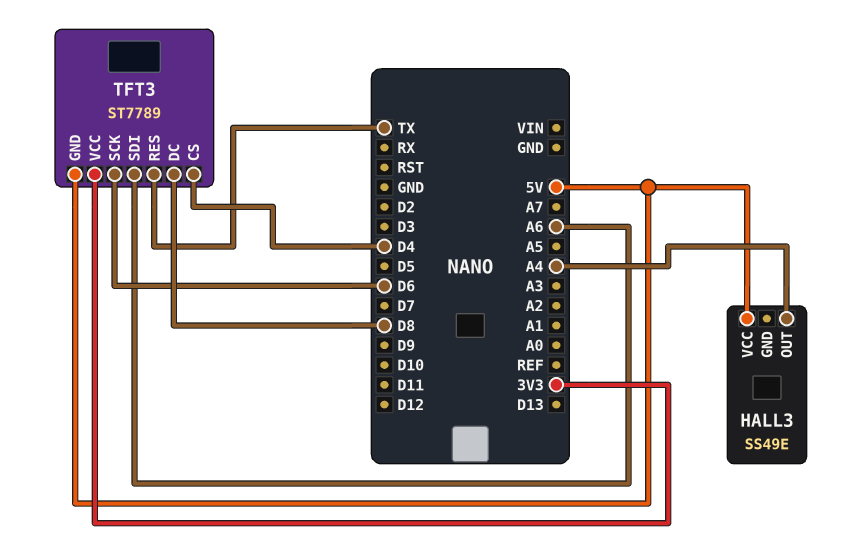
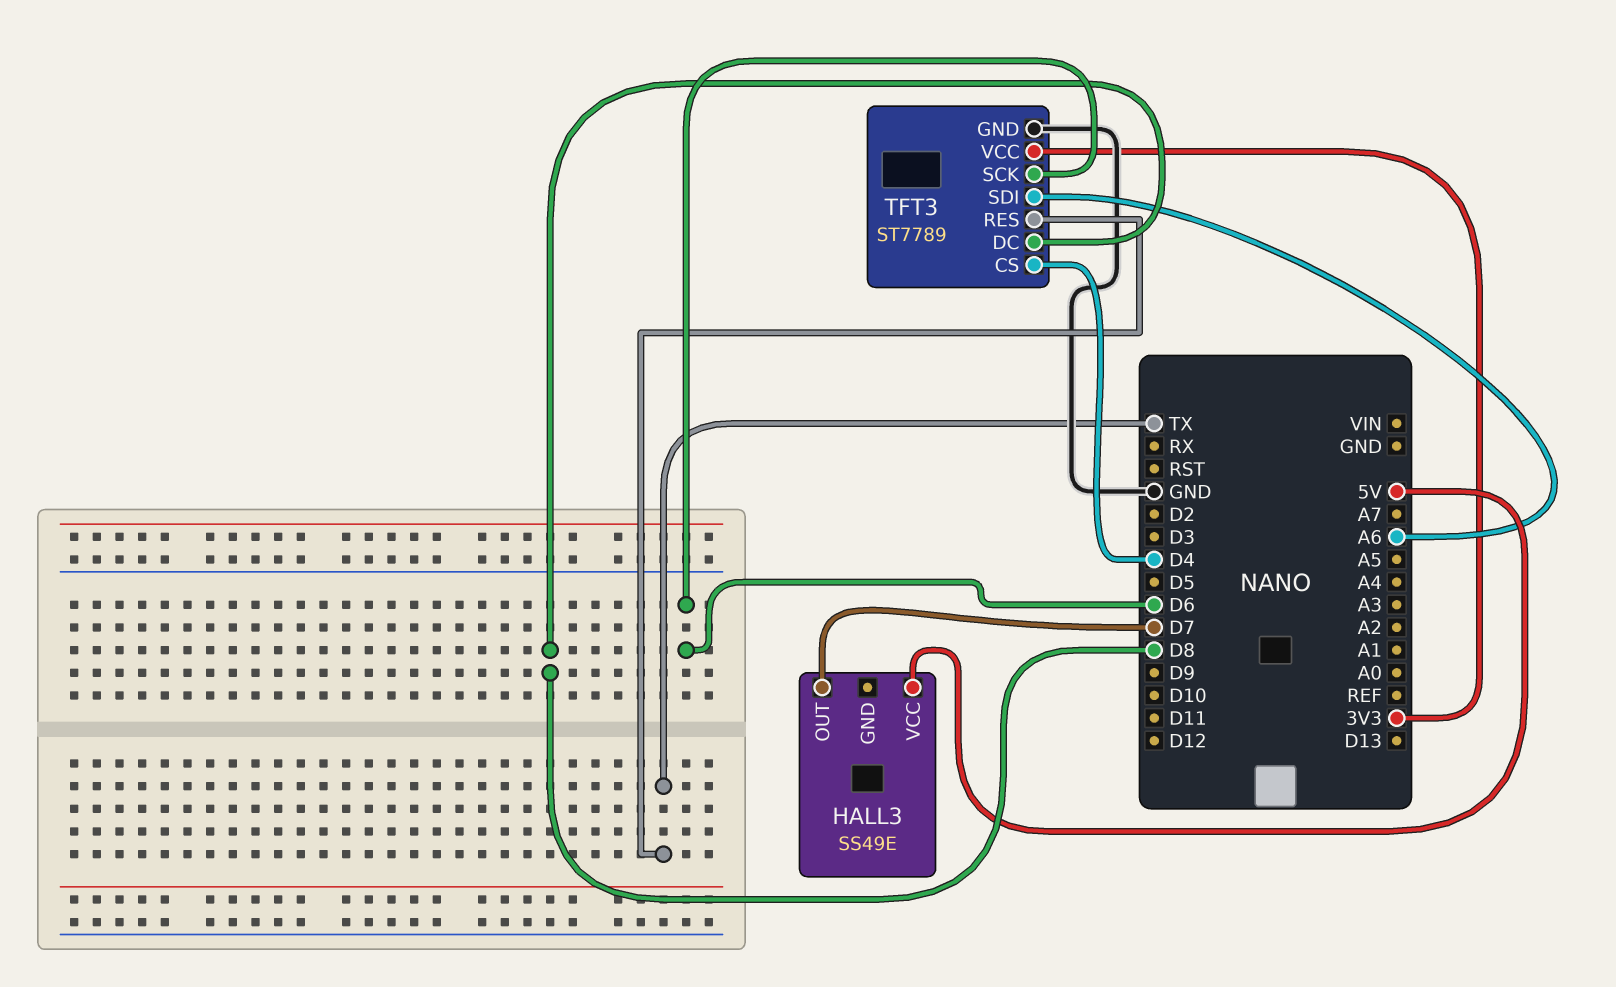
HALL3 pin OUT: A4 -> D7
TFT3 pin GND: 5V -> GND

